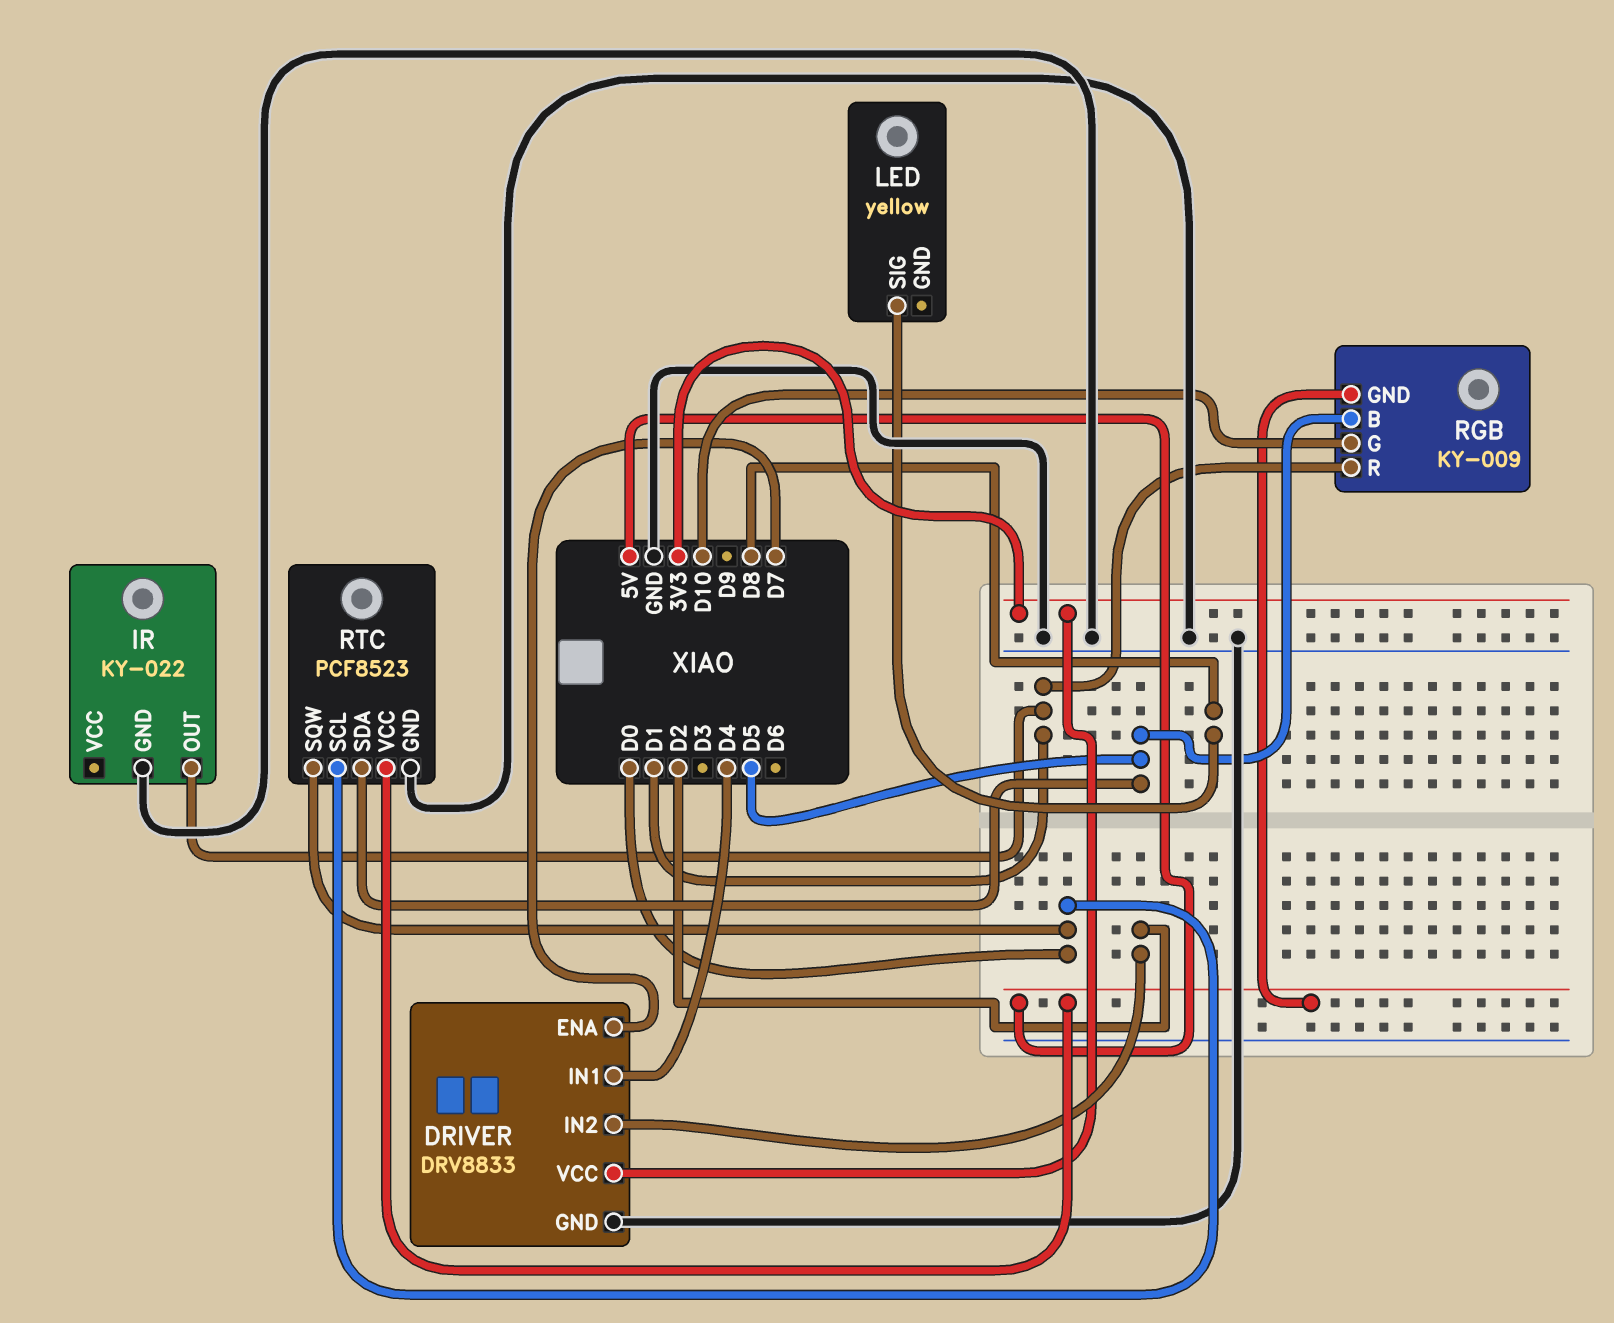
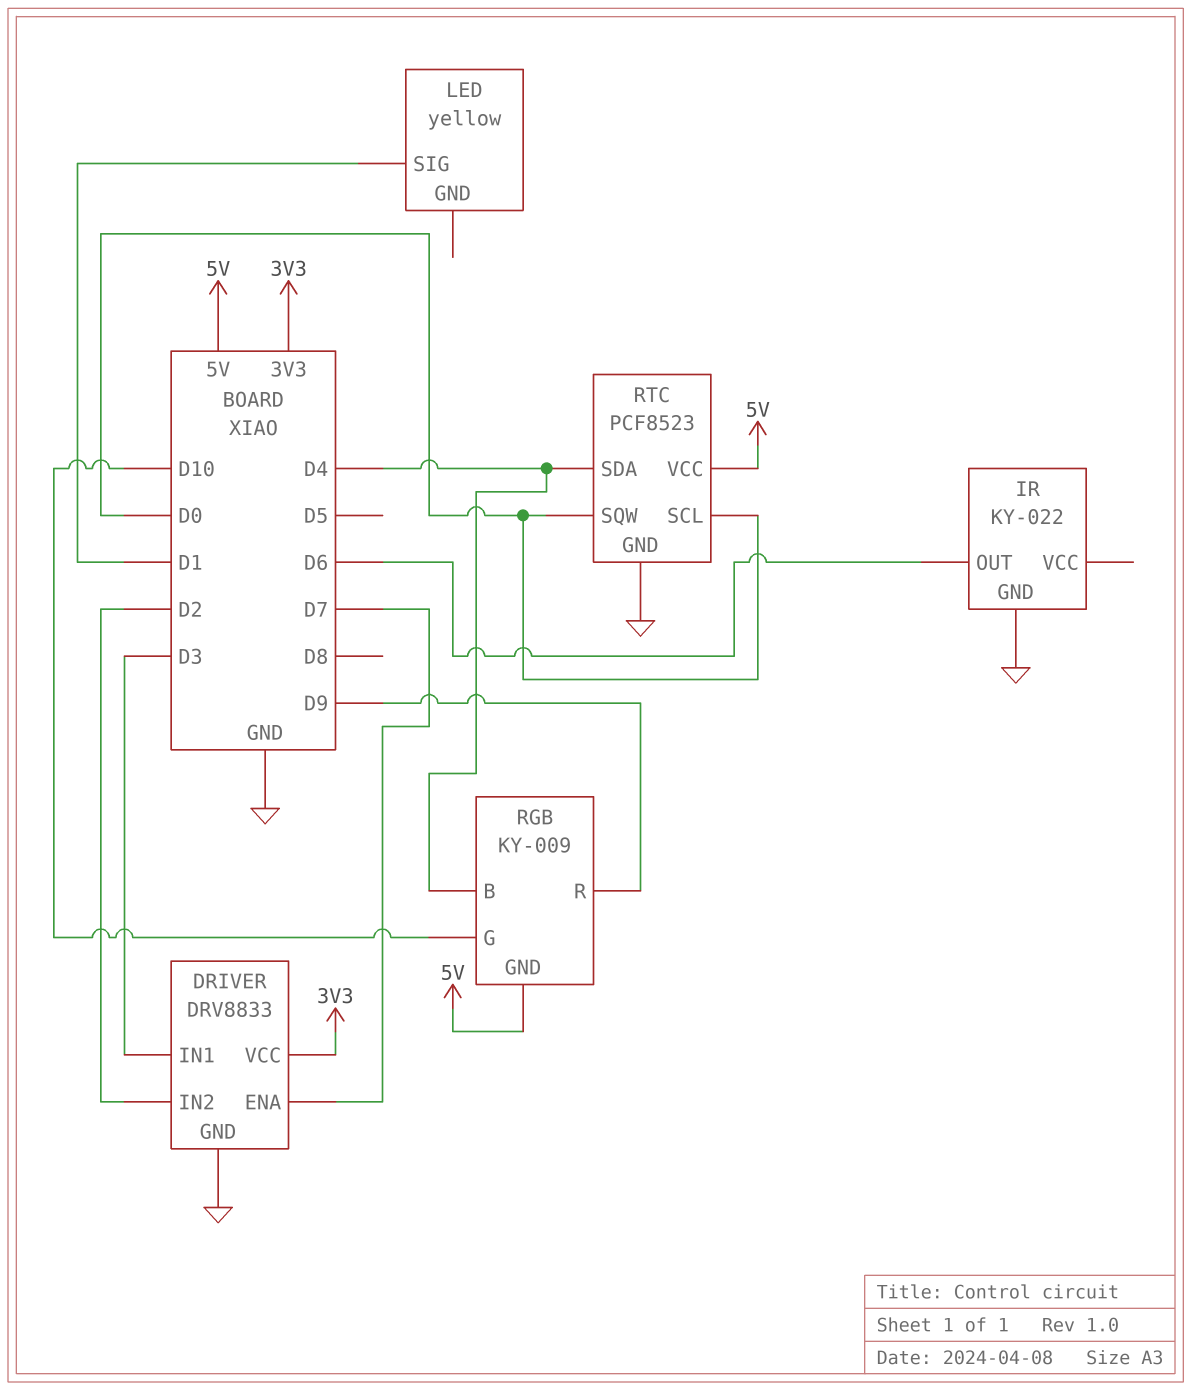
DRIVER pin IN1: D4 -> D3
IR pin OUT: D1 -> D6
LED pin SIG: D8 -> D1
RGB pin B: D5 -> D4
RGB pin R: D1 -> D9
RTC pin SDA: D5 -> D4

